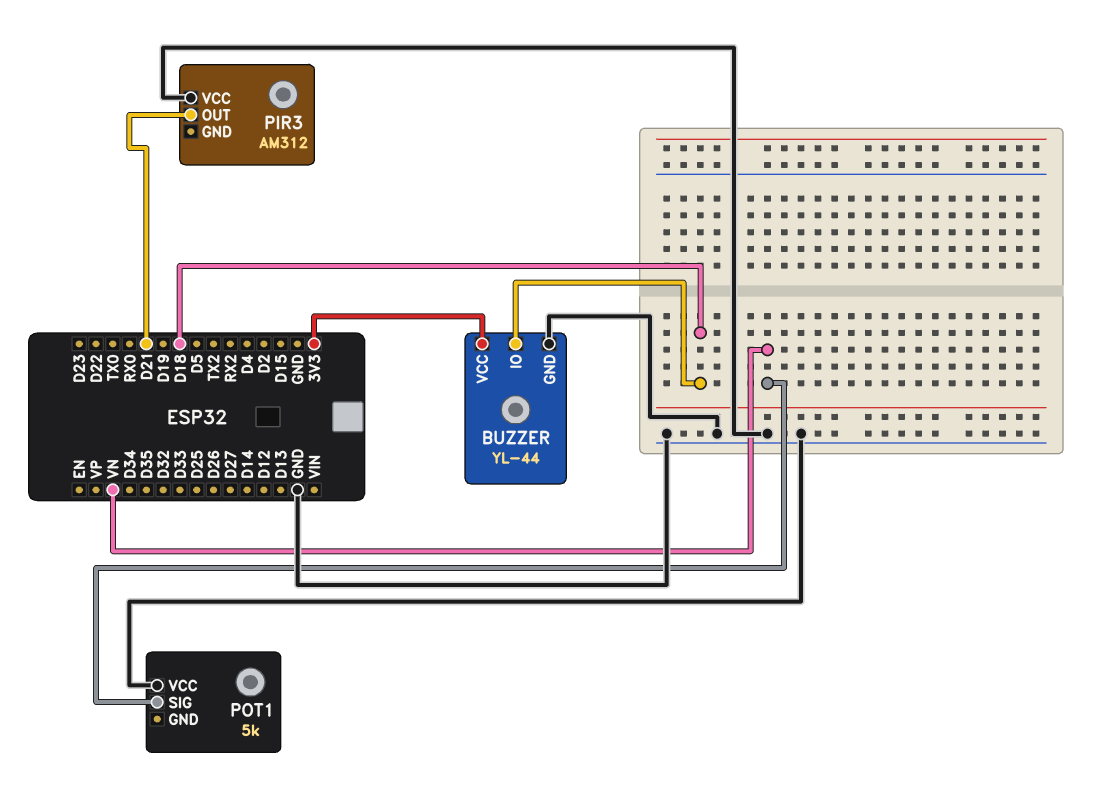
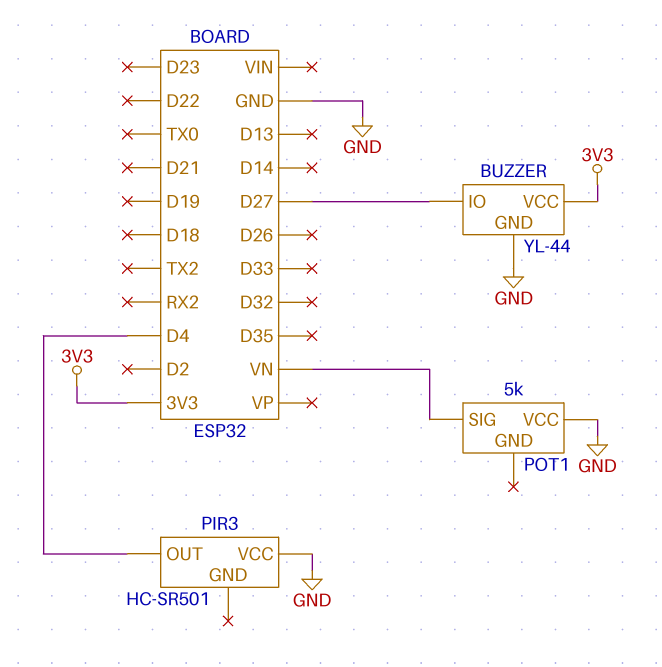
BUZZER pin IO: D18 -> D27
PIR3: AM312 -> HC-SR501
PIR3 pin OUT: D21 -> D4

